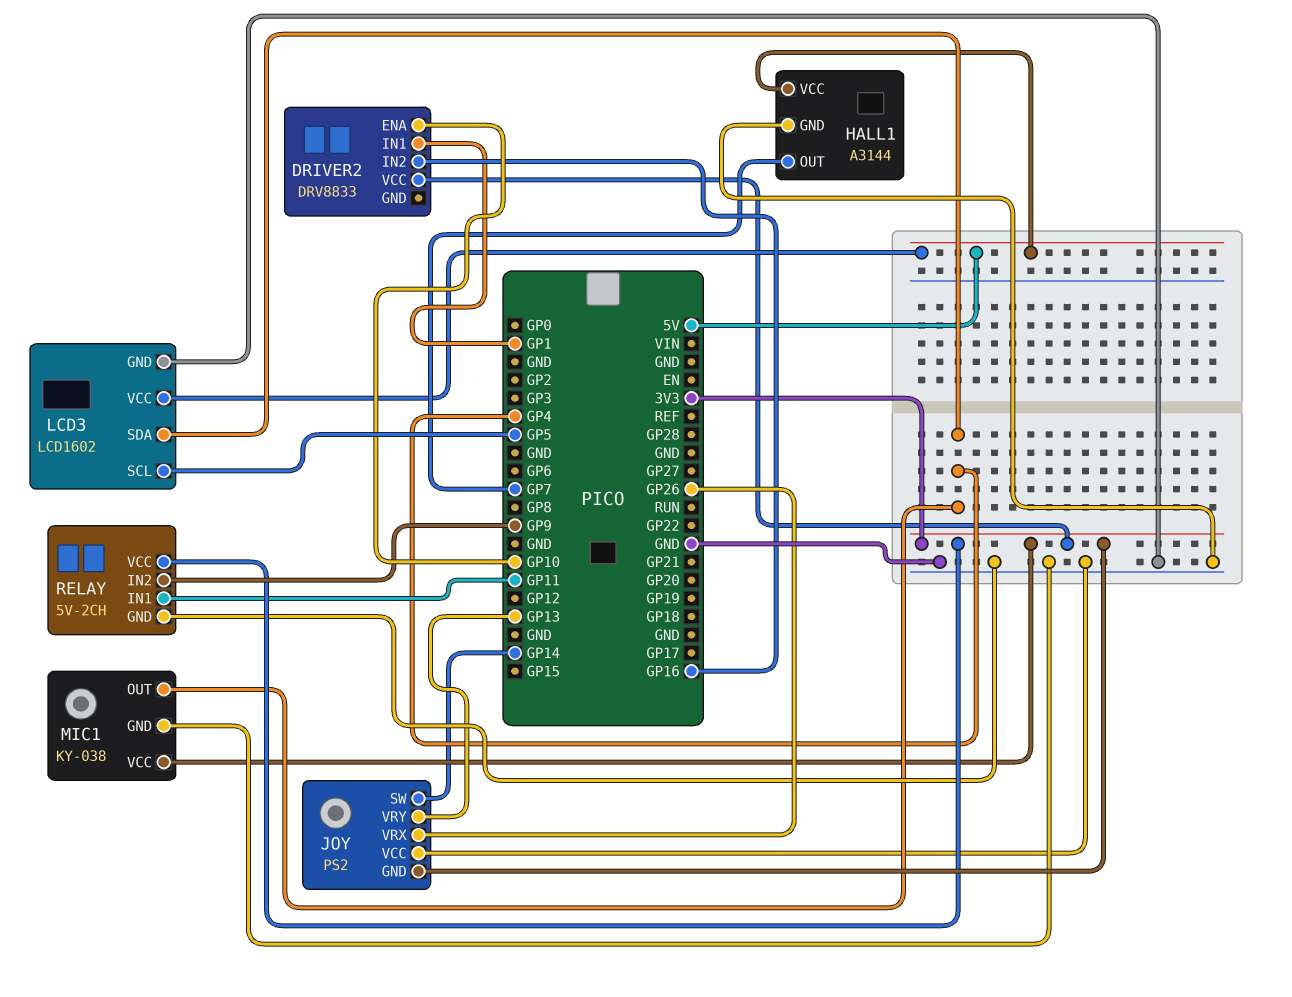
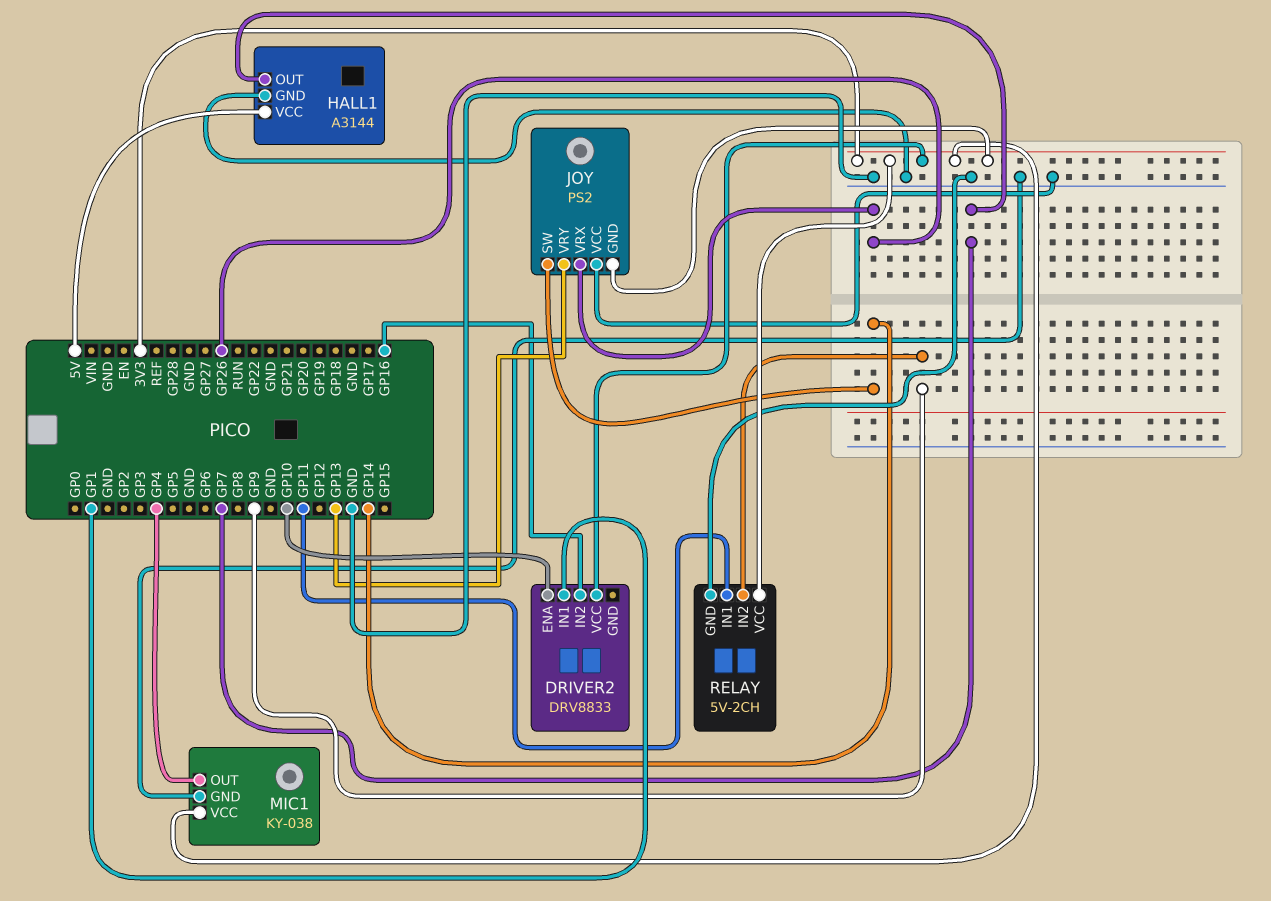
LCD3: LCD1602 -> none
LCD3 pin GND: GND -> none
LCD3 pin SCL: GP5 -> none
LCD3 pin SDA: GP4 -> none
LCD3 pin VCC: 5V -> none

